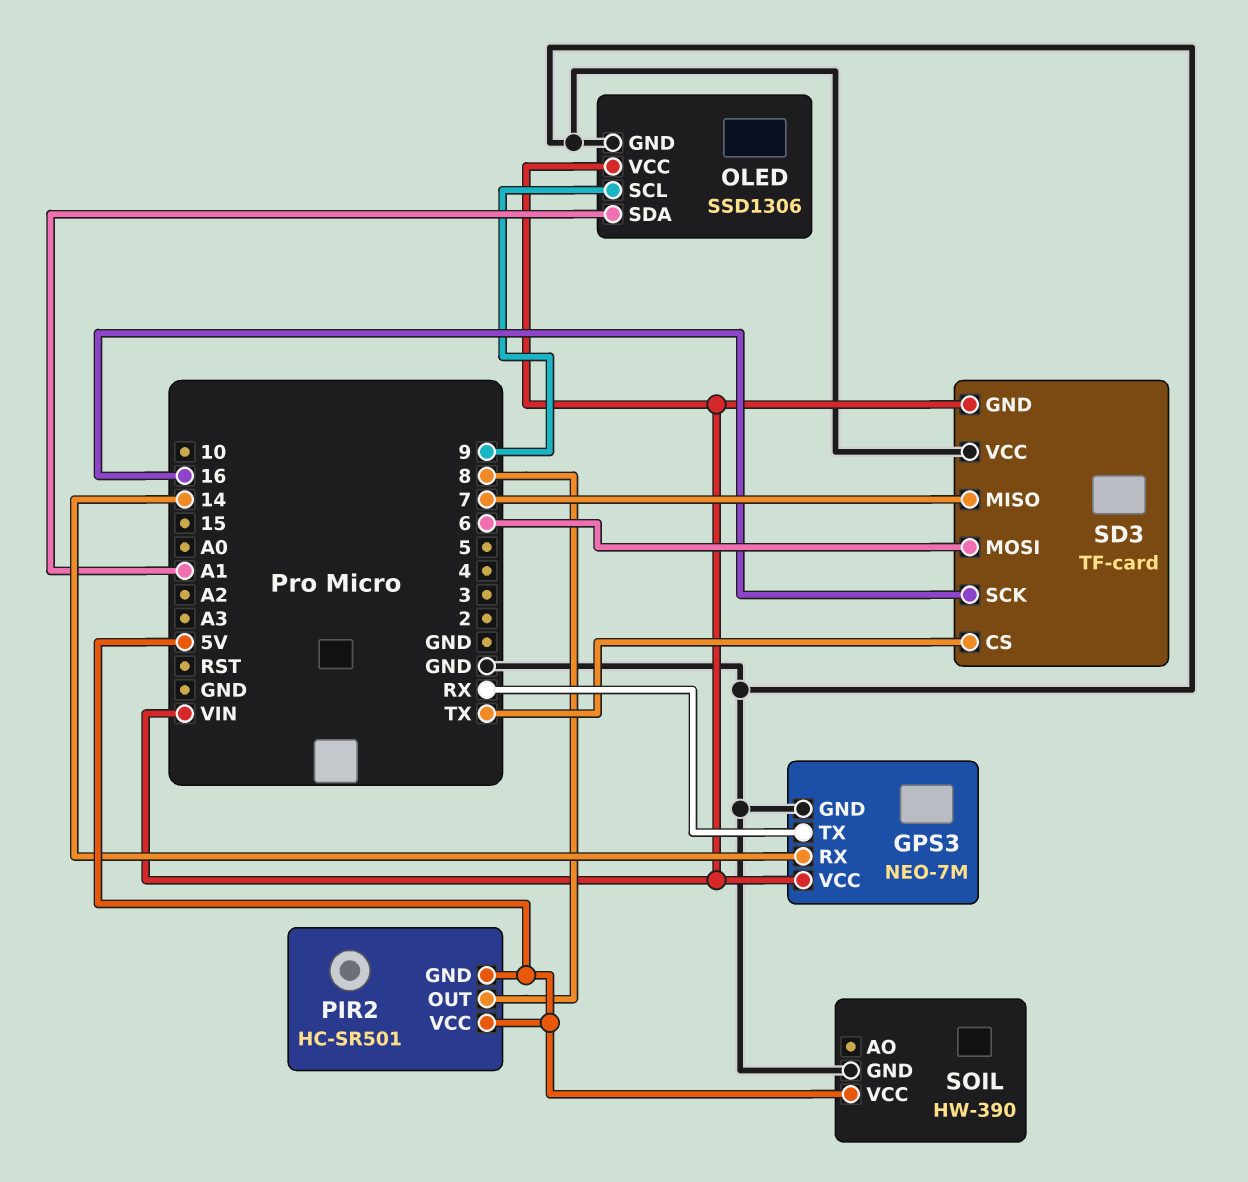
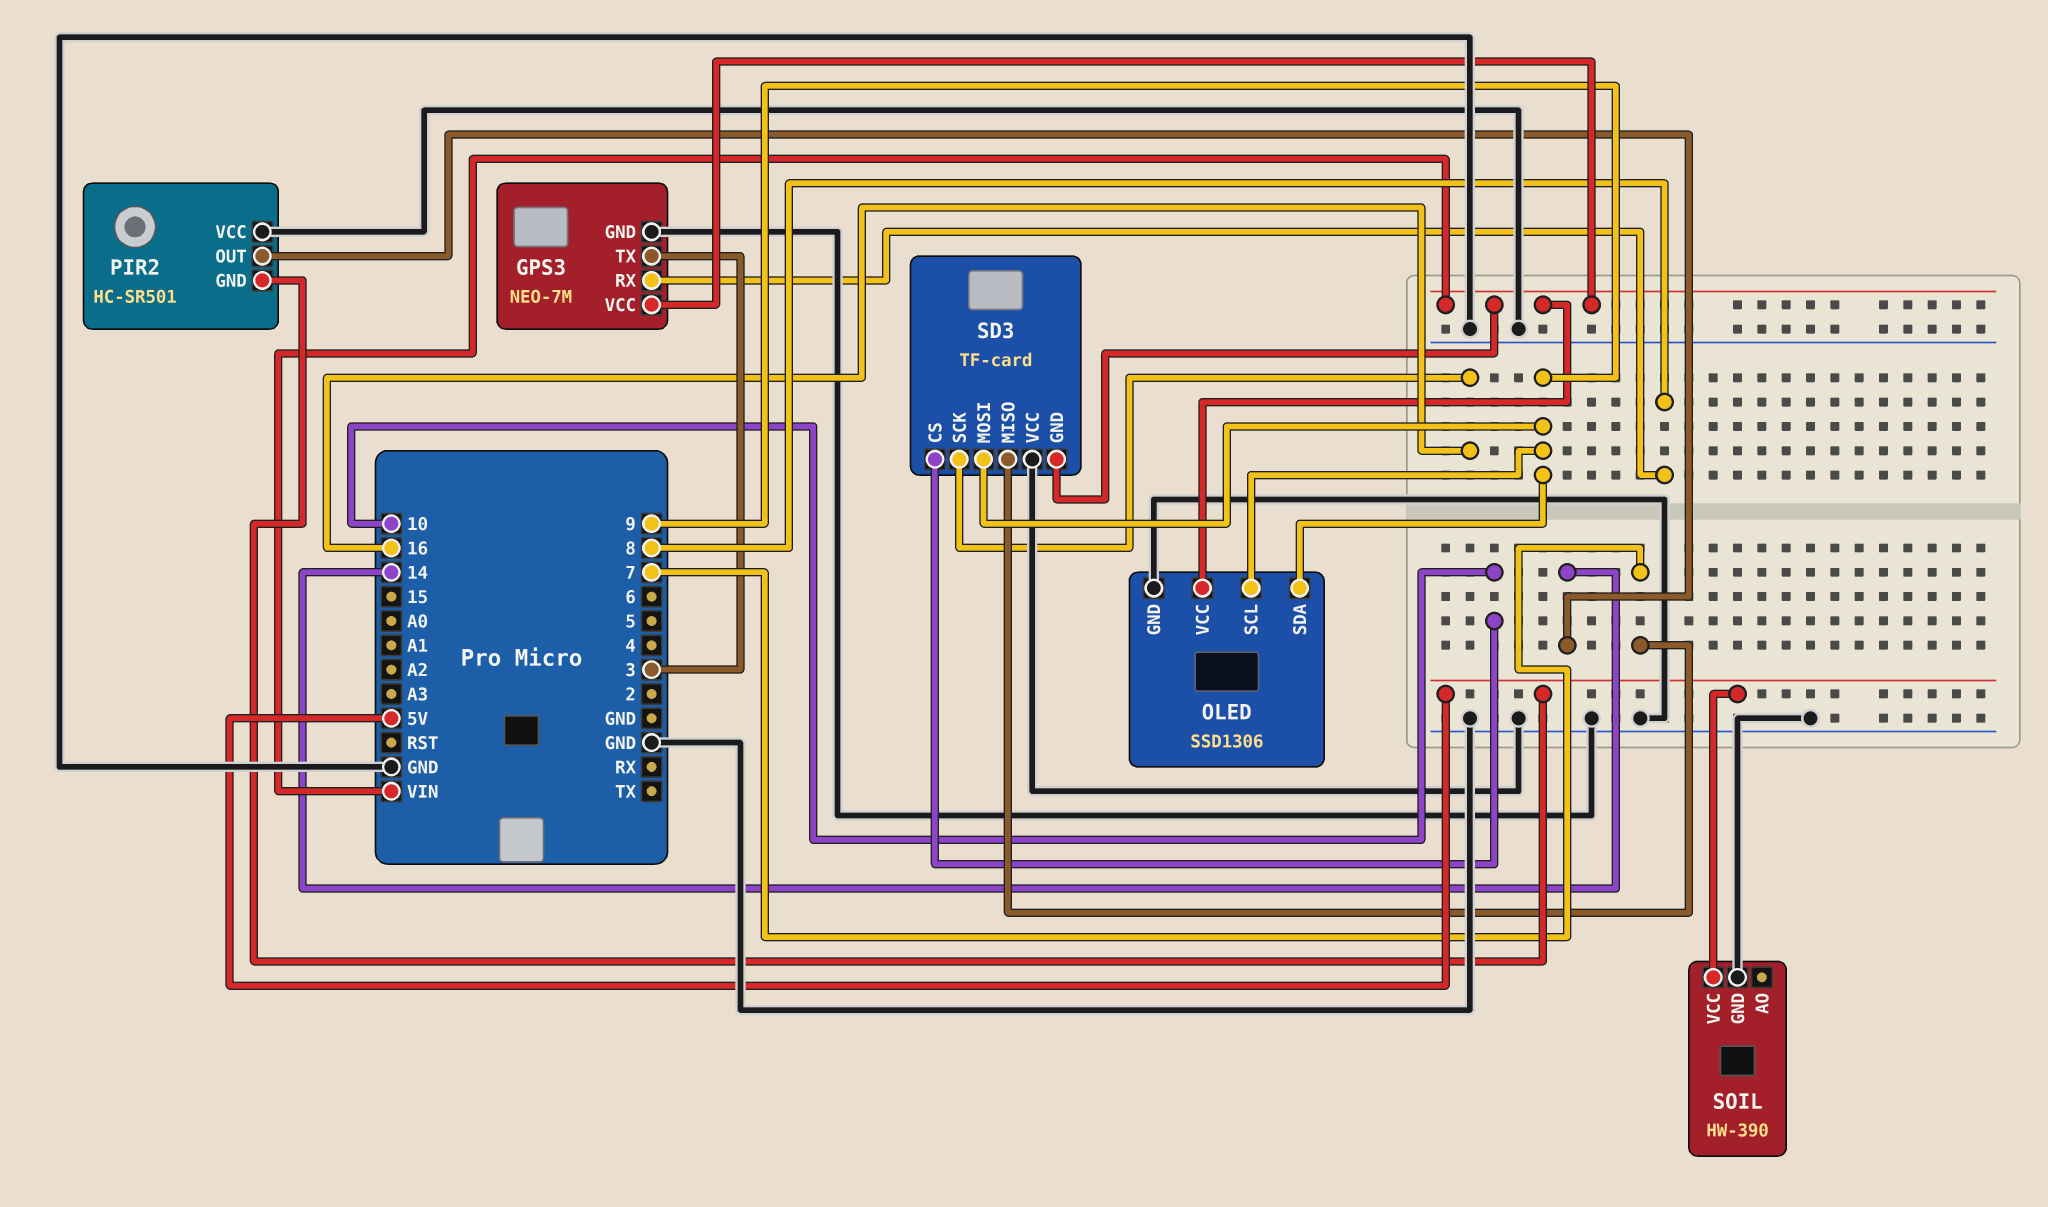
GPS3 pin RX: 14 -> 8
GPS3 pin TX: RX -> 3
OLED pin SDA: A1 -> 9
PIR2 pin OUT: 8 -> 14
PIR2 pin VCC: 5V -> GND
SD3 pin CS: TX -> 10
SD3 pin MOSI: 6 -> 9

